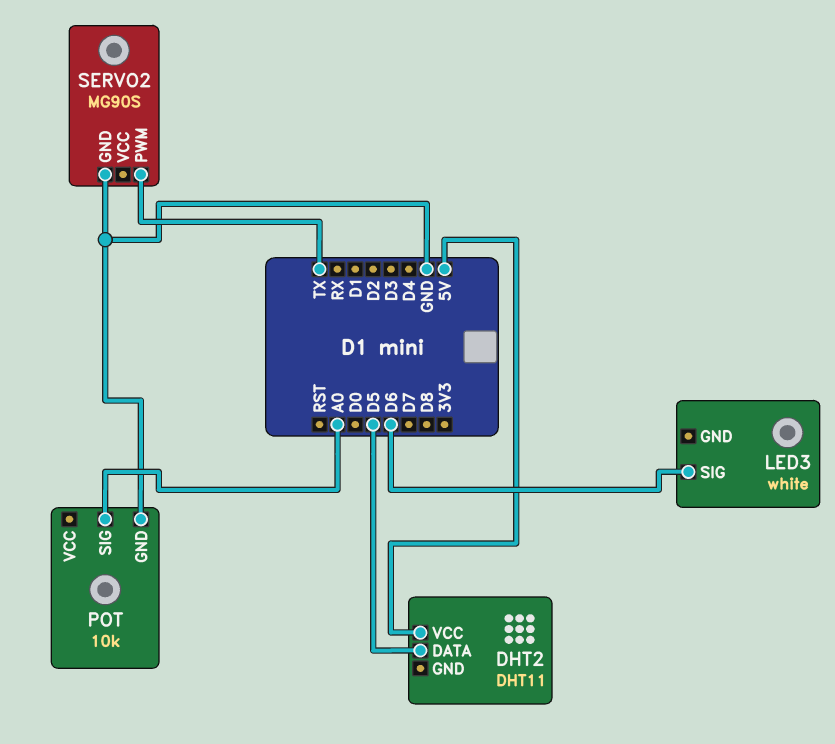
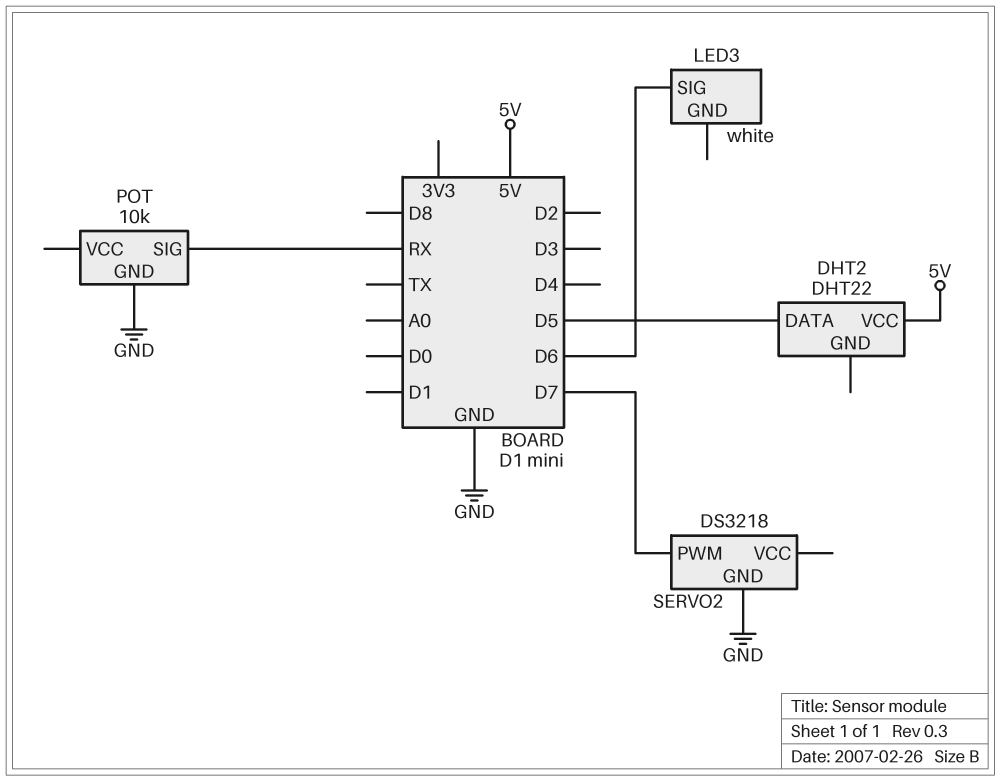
DHT2: DHT11 -> DHT22
POT pin SIG: A0 -> RX
SERVO2: MG90S -> DS3218
SERVO2 pin PWM: TX -> D7

